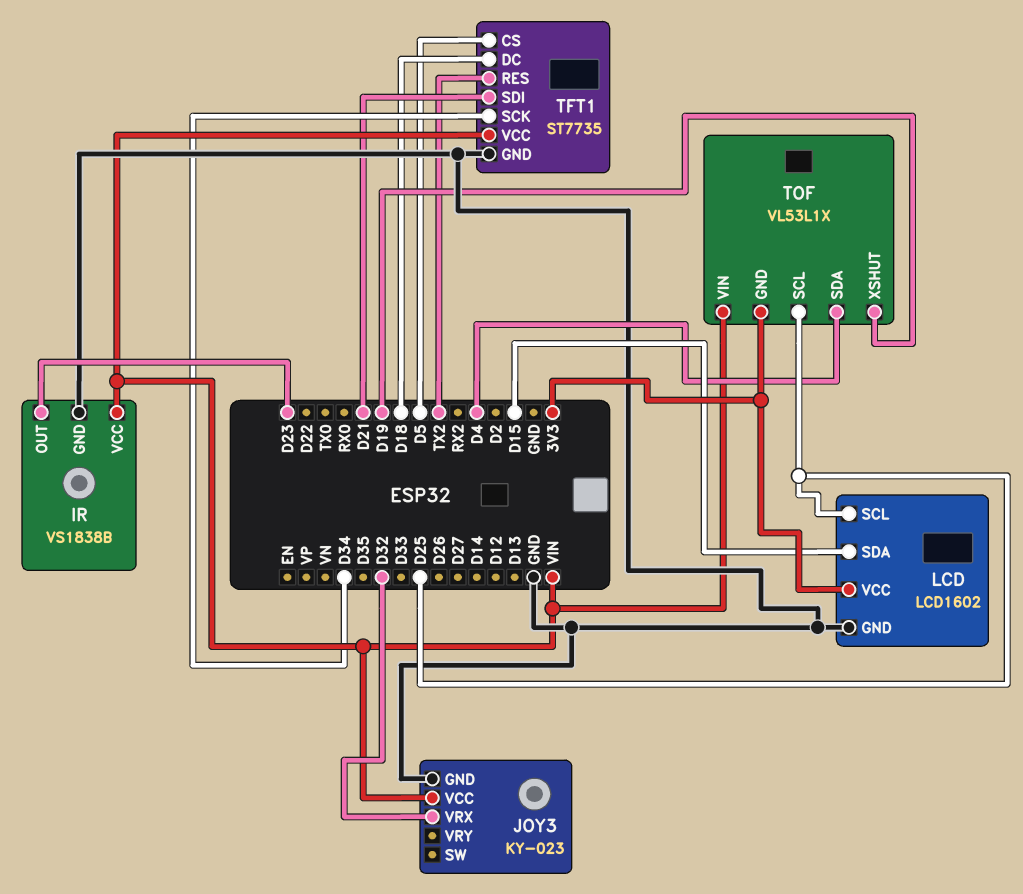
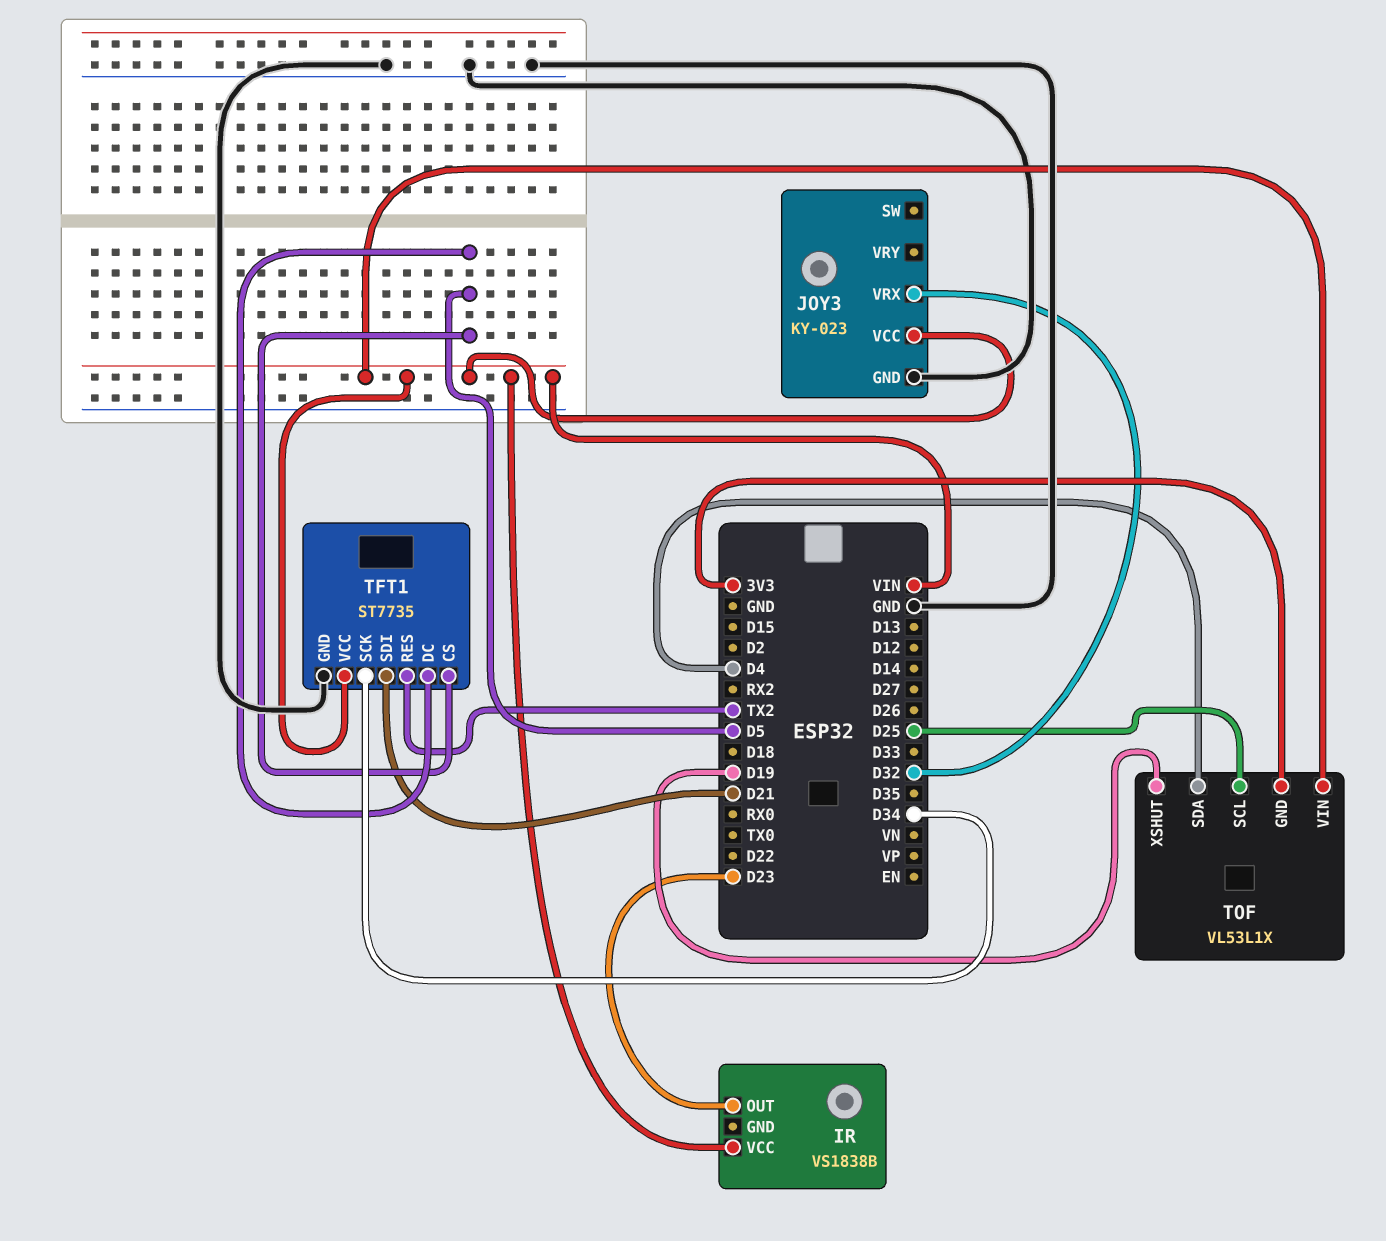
IR pin GND: GND -> none
LCD: LCD1602 -> none
LCD pin GND: GND -> none
LCD pin SCL: D25 -> none
LCD pin SDA: D15 -> none
LCD pin VCC: 3V3 -> none
TFT1 pin DC: D18 -> D5

